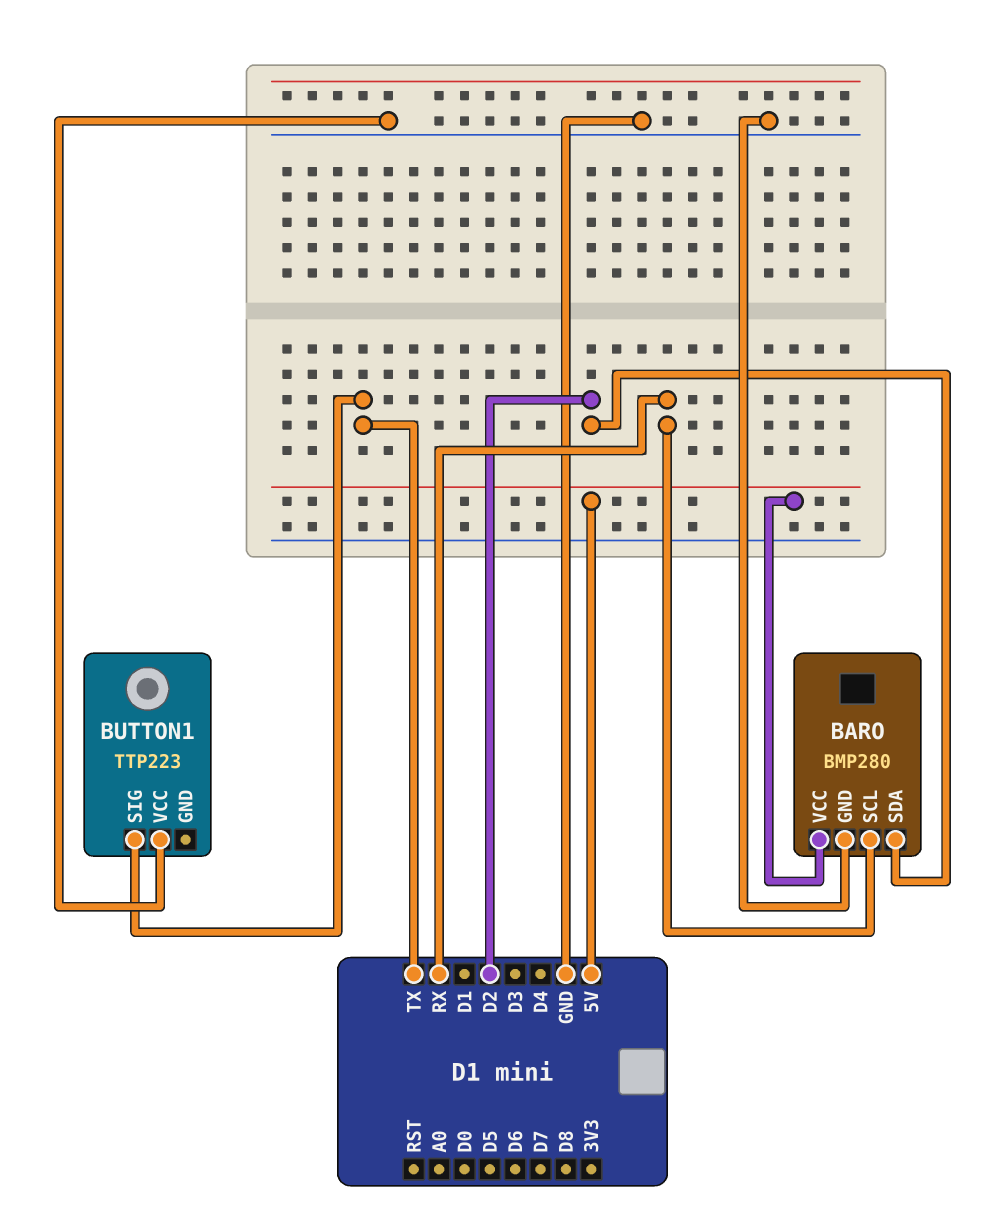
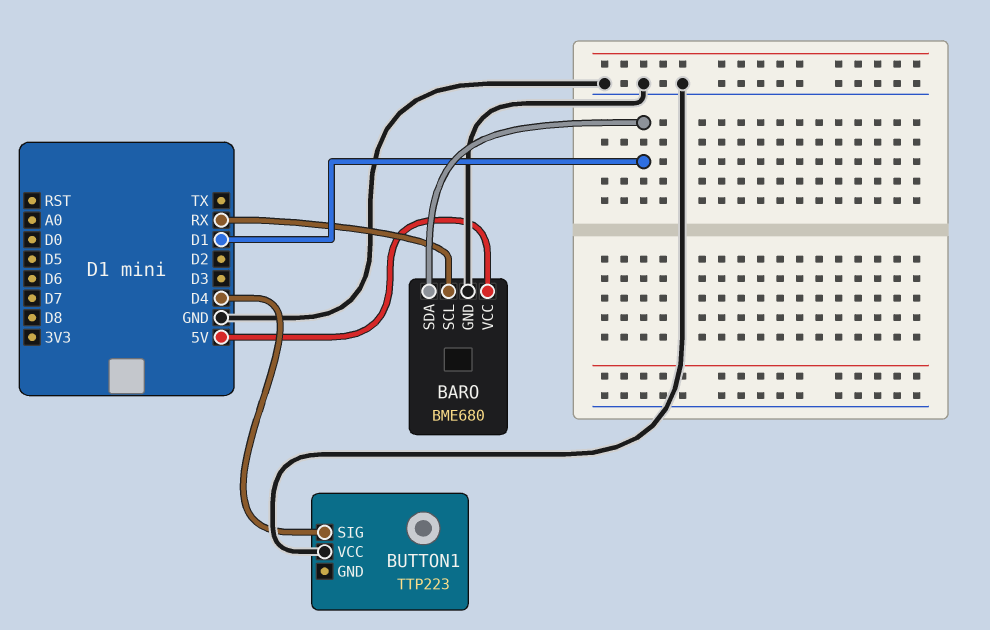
BARO: BMP280 -> BME680
BARO pin SDA: D2 -> D1
BUTTON1 pin SIG: TX -> D4

